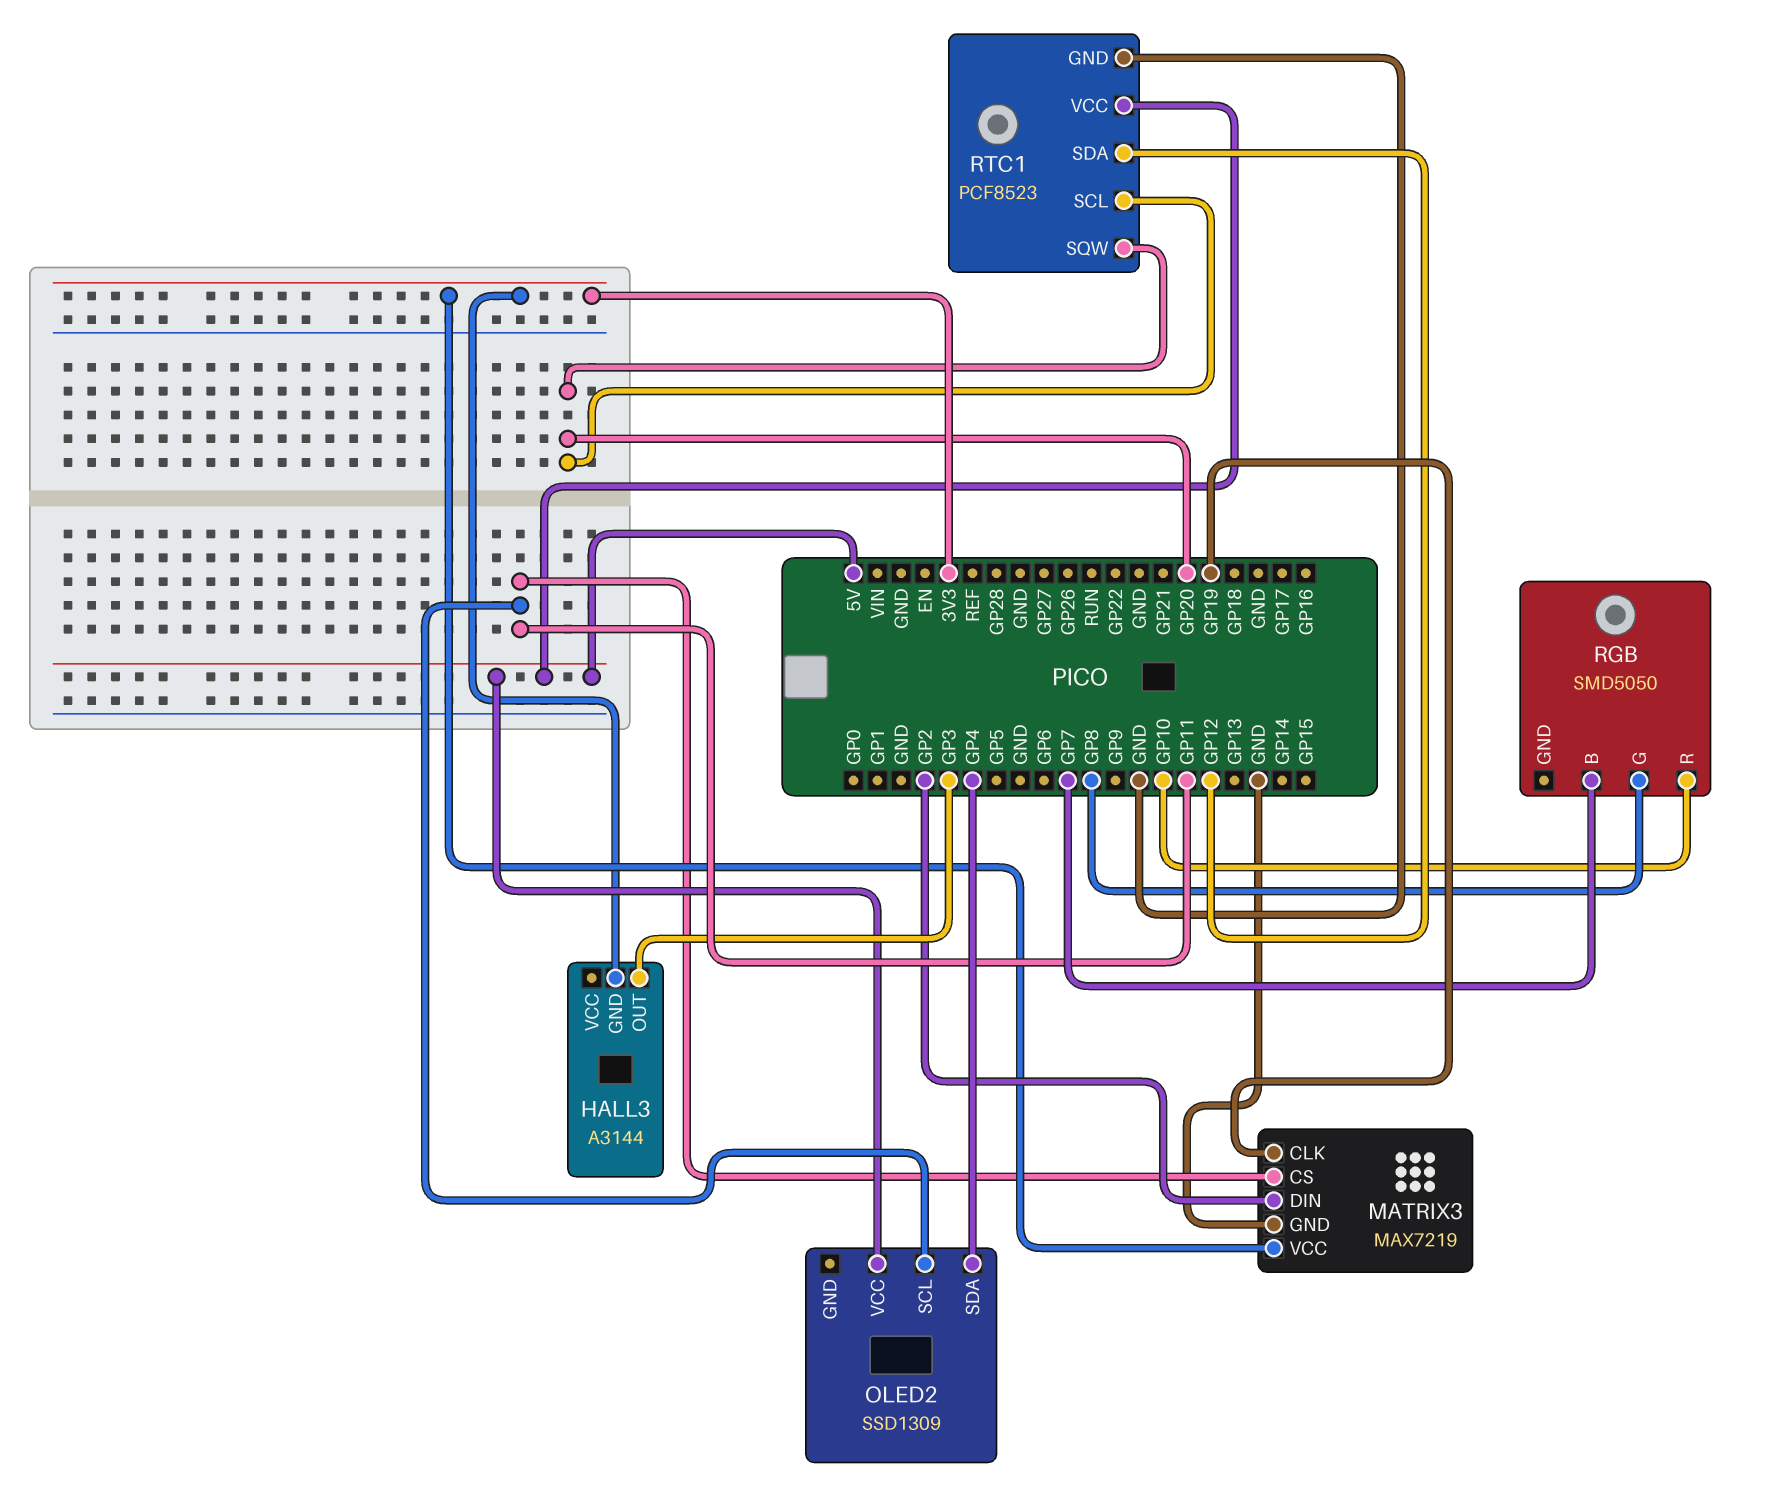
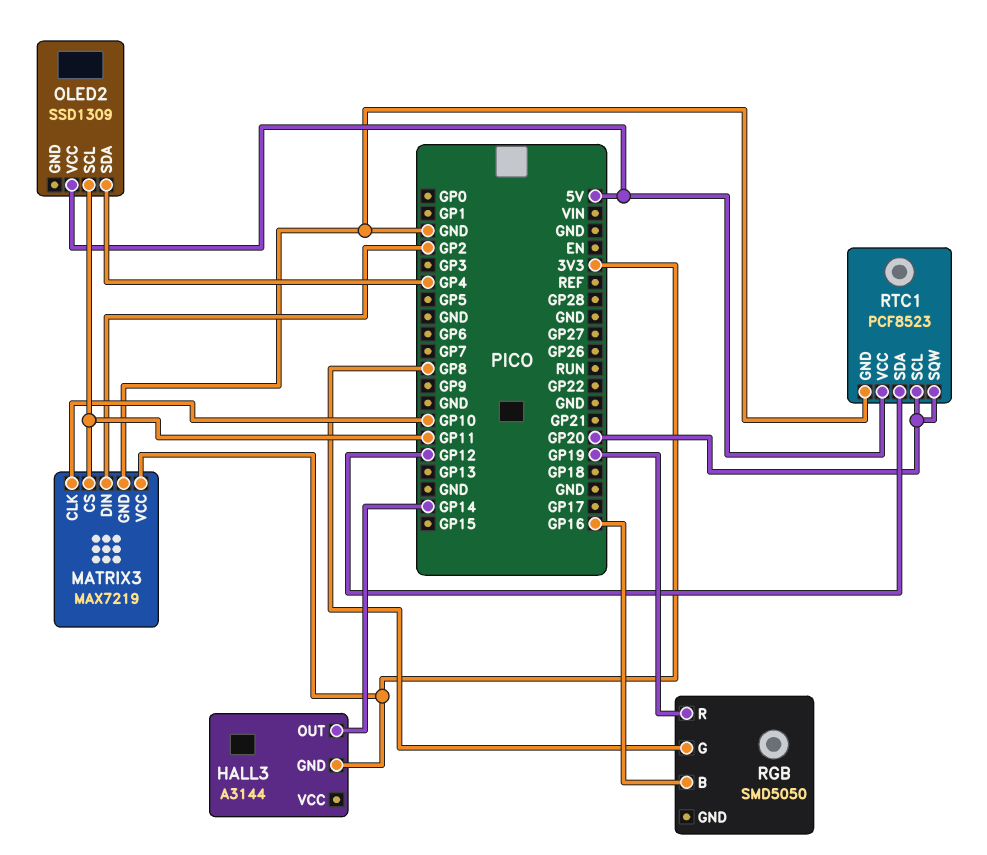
HALL3 pin OUT: GP3 -> GP14
MATRIX3 pin CLK: GP19 -> GP10
RGB pin B: GP7 -> GP16
RGB pin R: GP10 -> GP19

